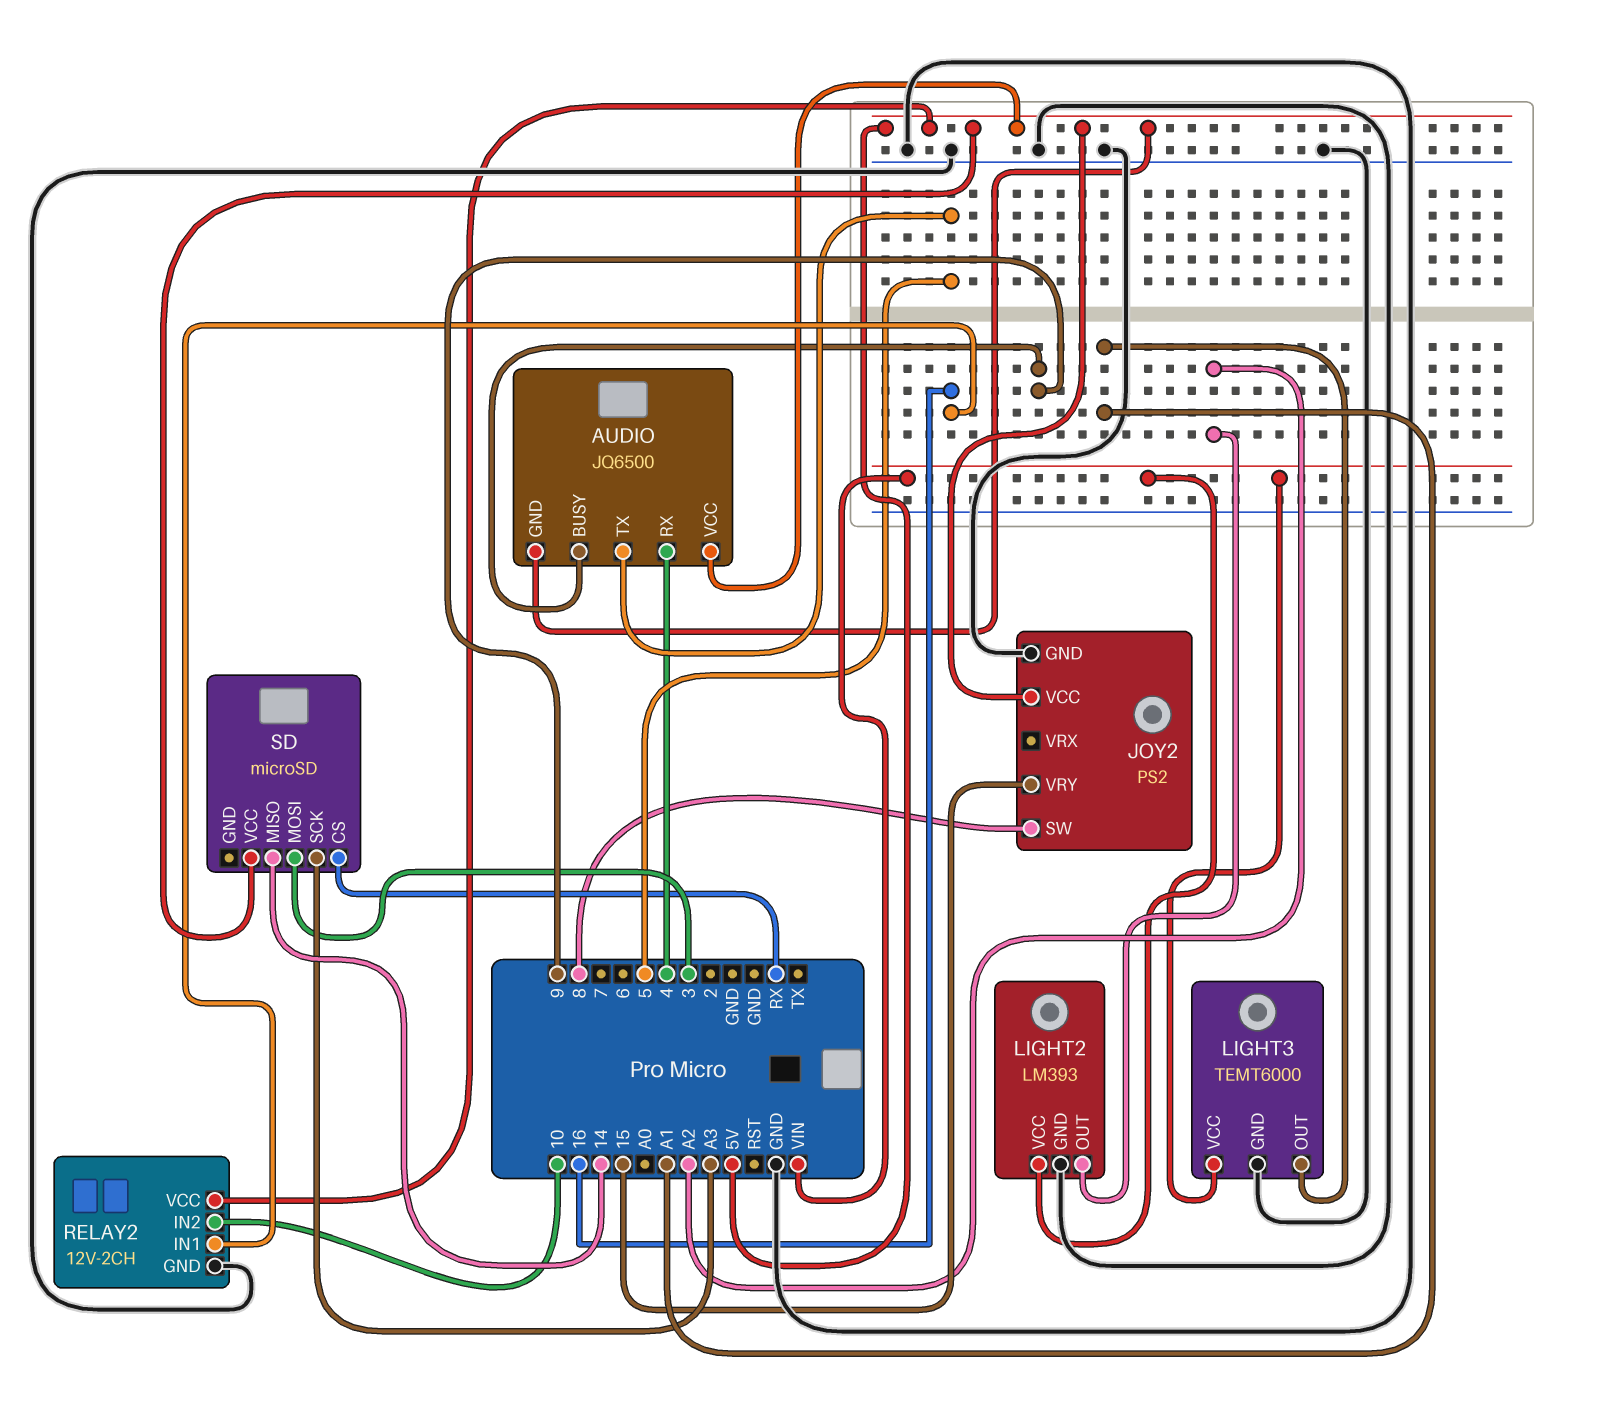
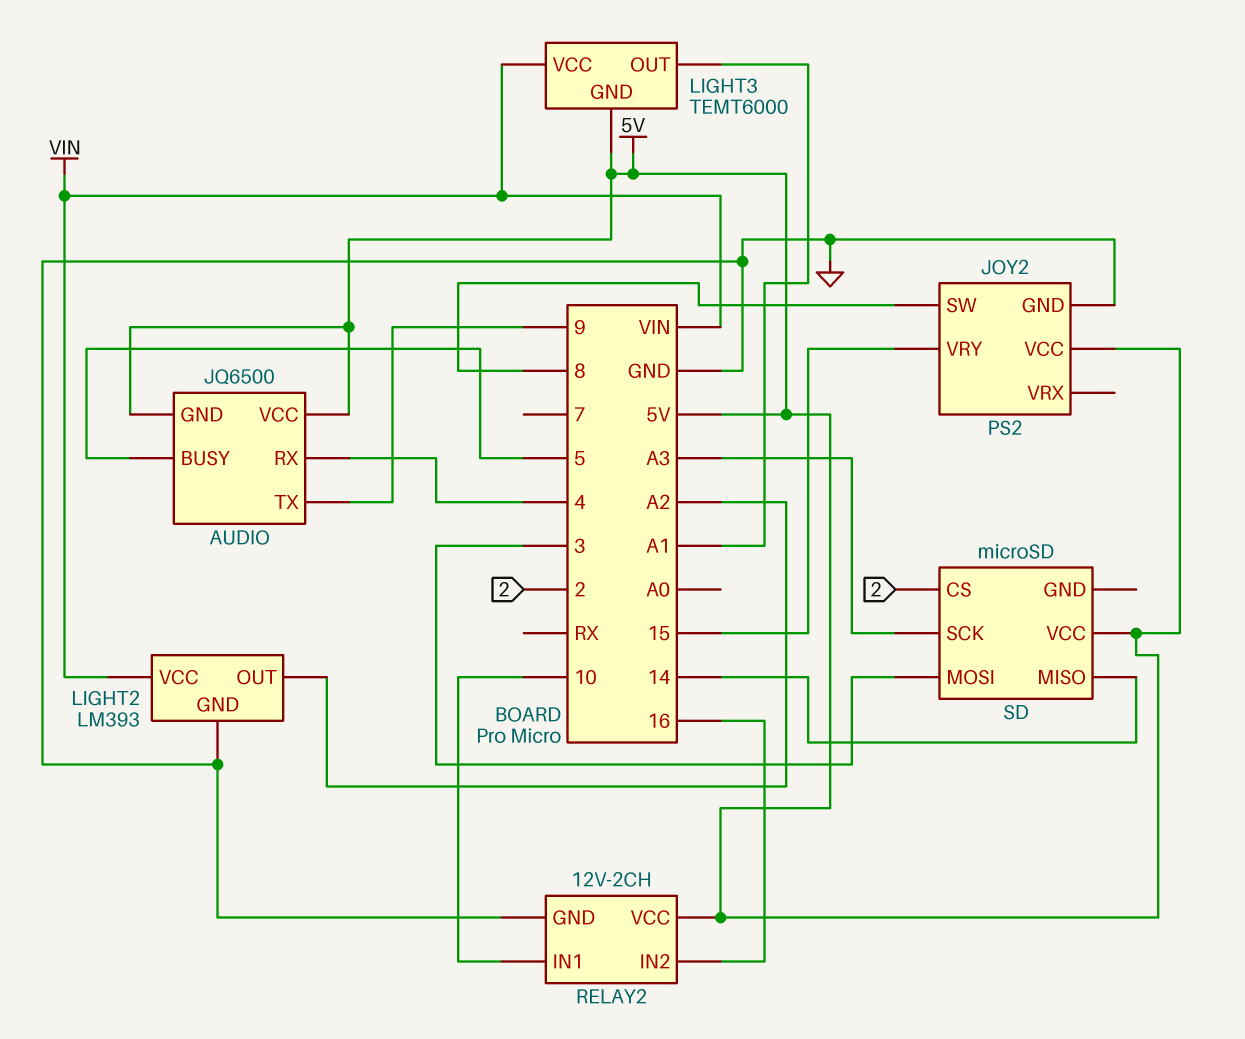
AUDIO pin BUSY: 9 -> 5
AUDIO pin TX: 5 -> 9
LIGHT3 pin GND: GND -> 5V
RELAY2 pin IN1: 16 -> 10
RELAY2 pin IN2: 10 -> 16
SD pin CS: RX -> 2

